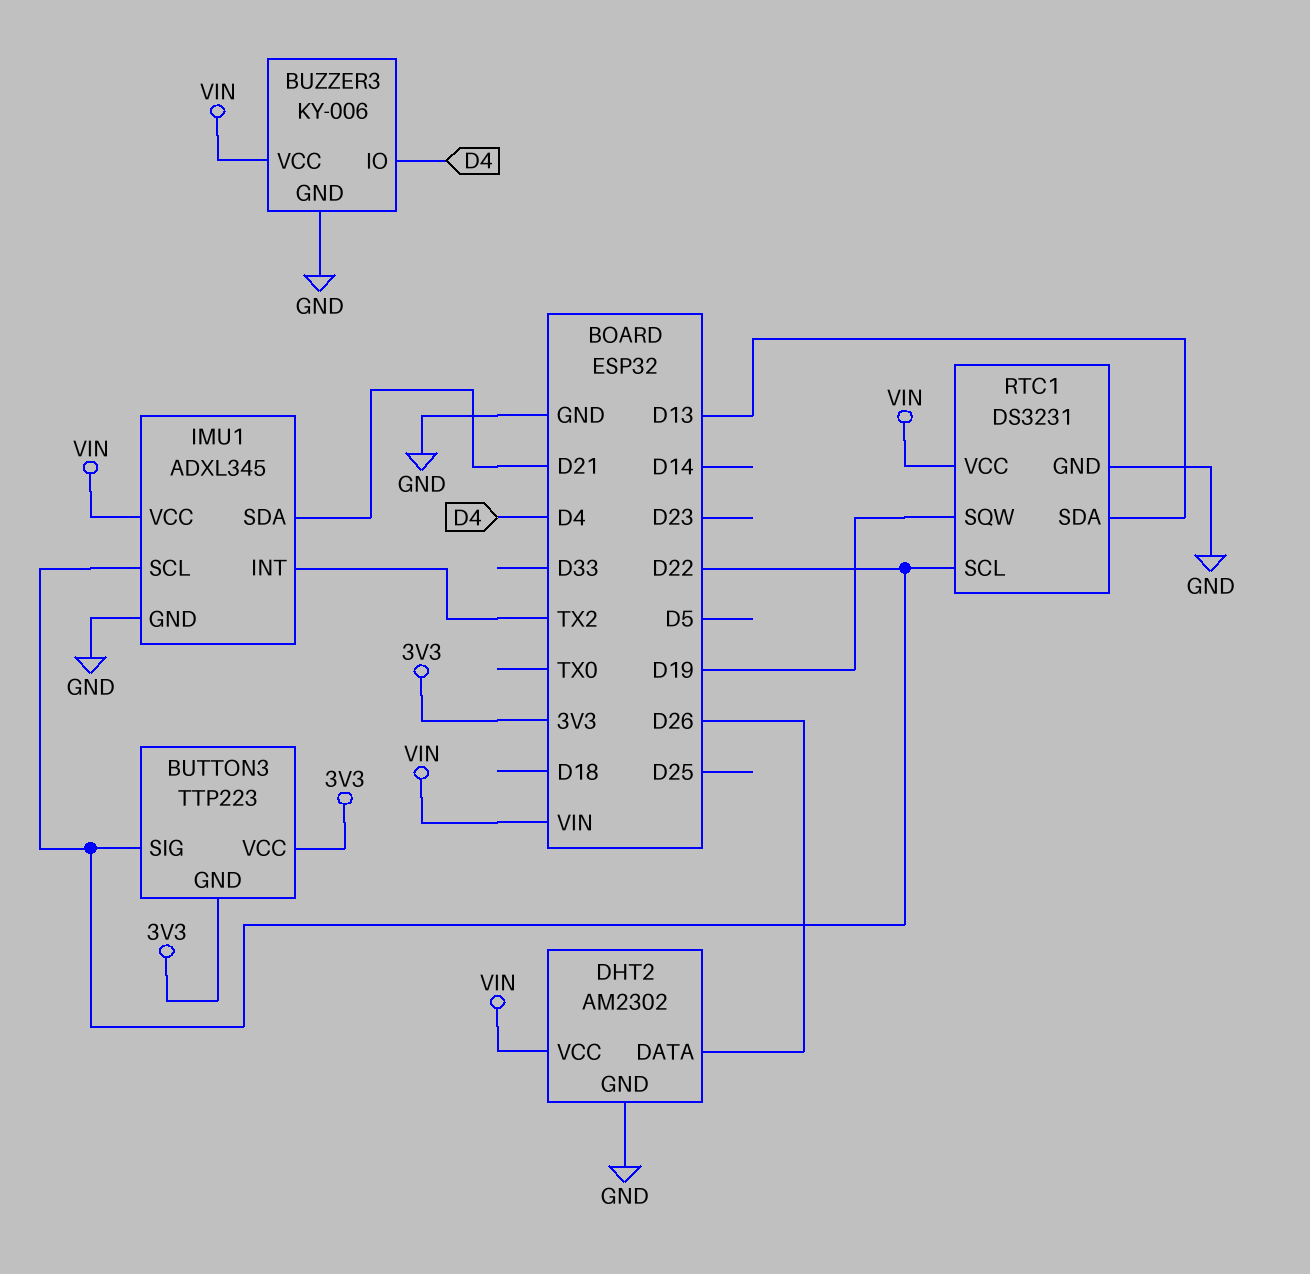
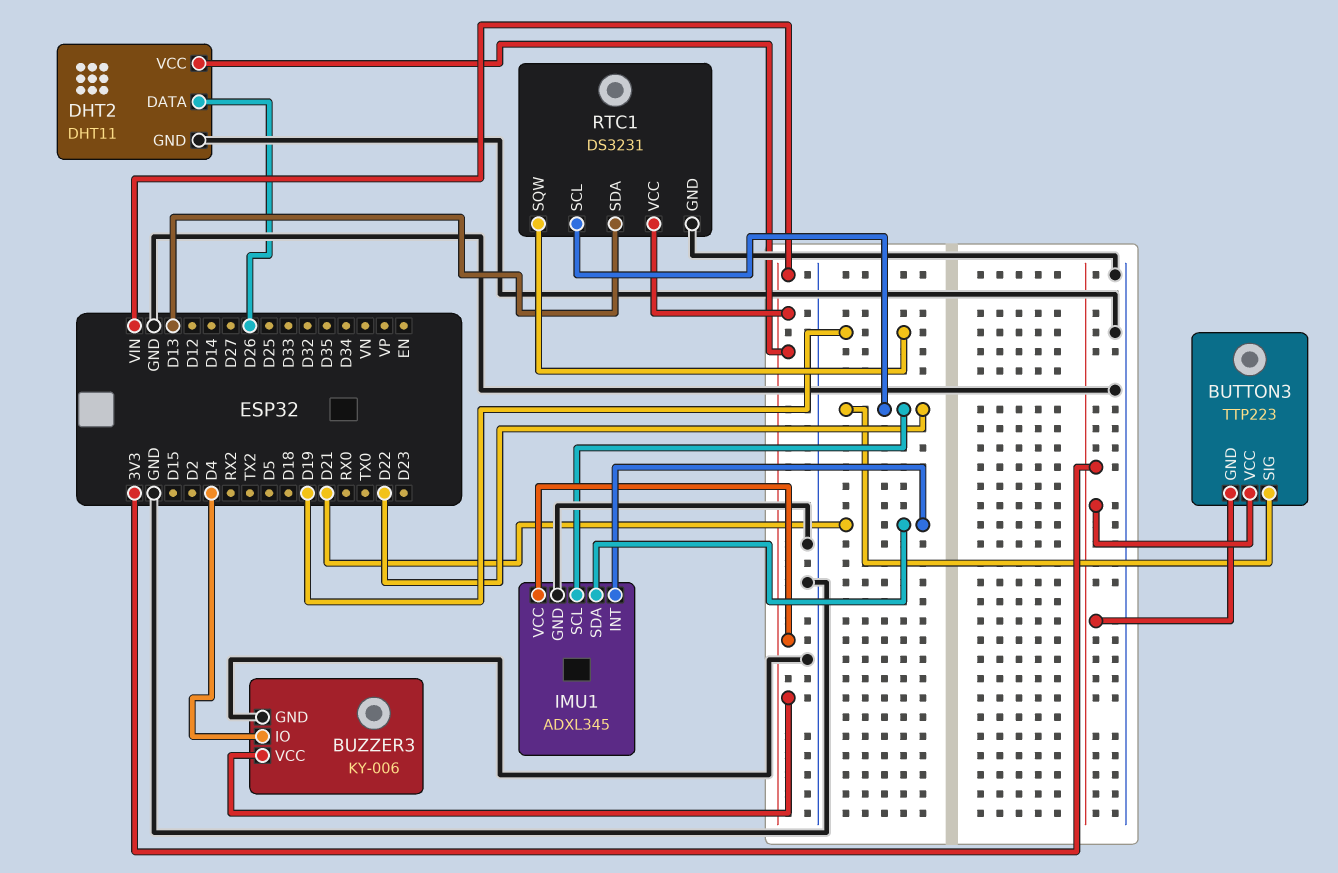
DHT2: AM2302 -> DHT11
IMU1 pin INT: TX2 -> D21

